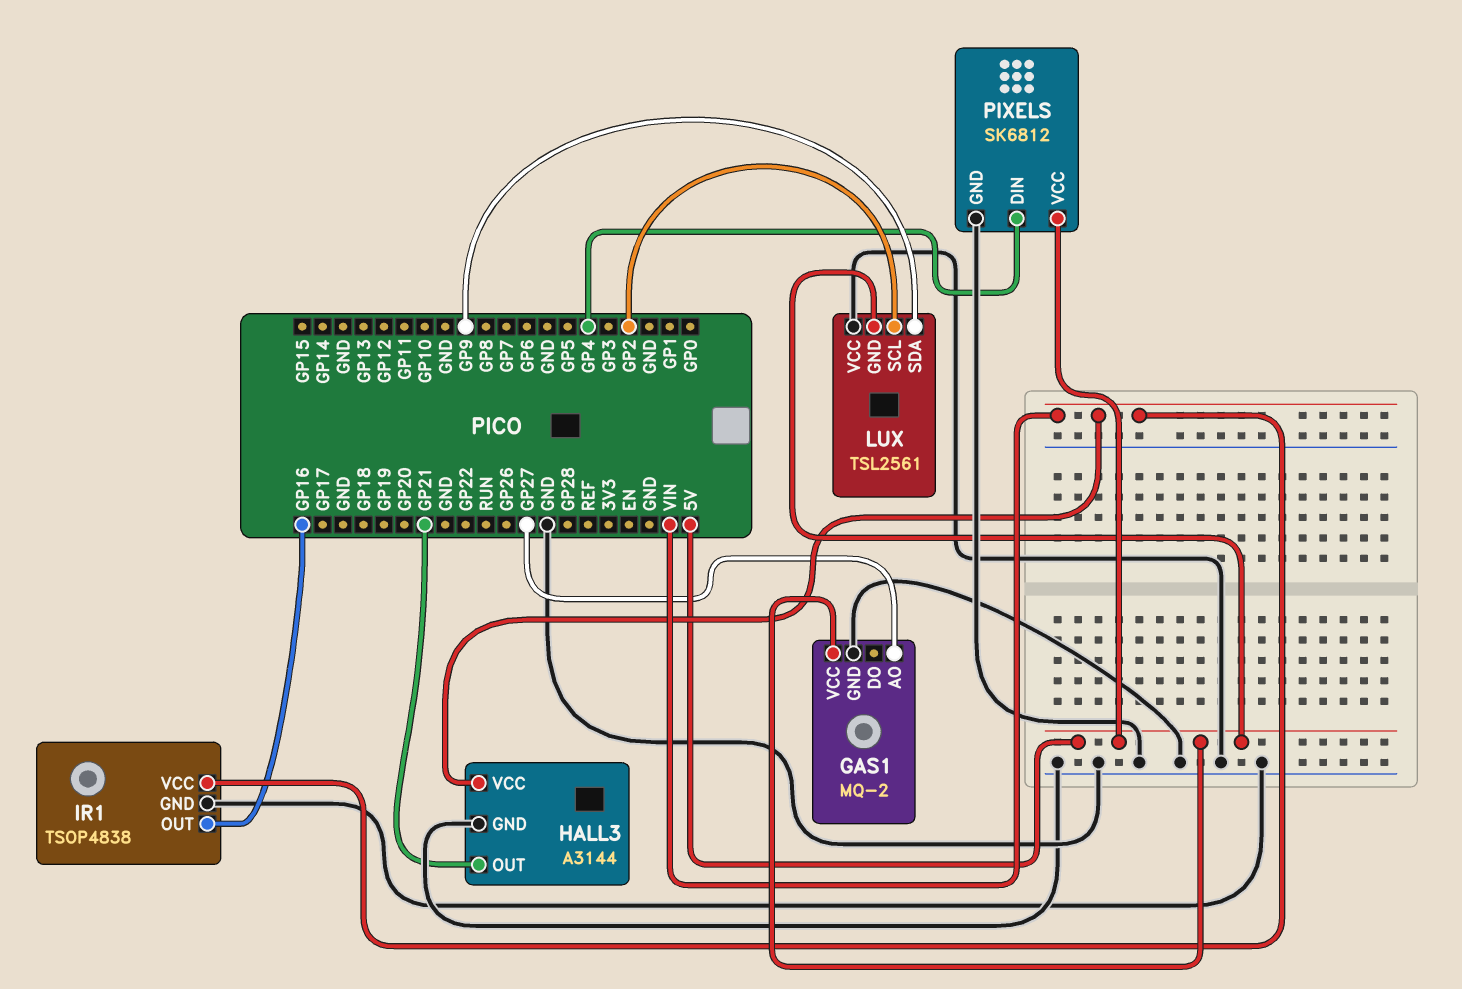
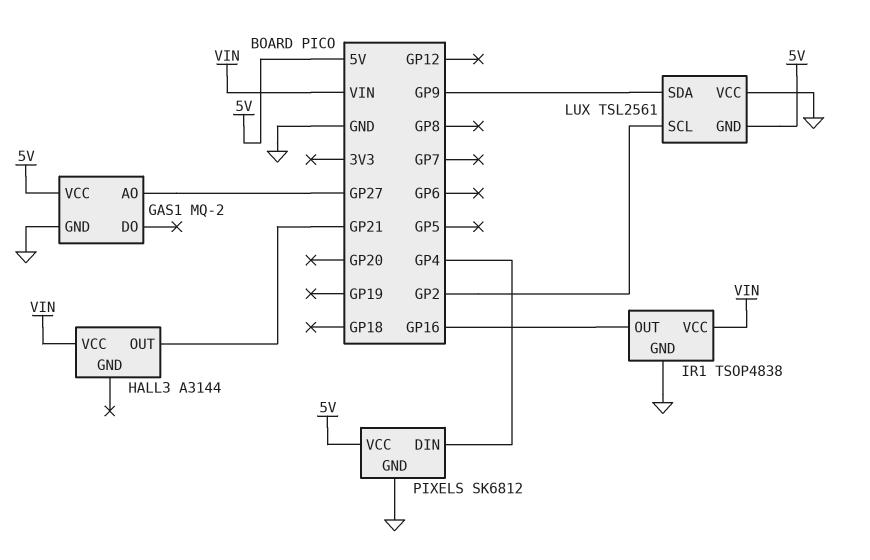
HALL3 pin GND: GND -> none

